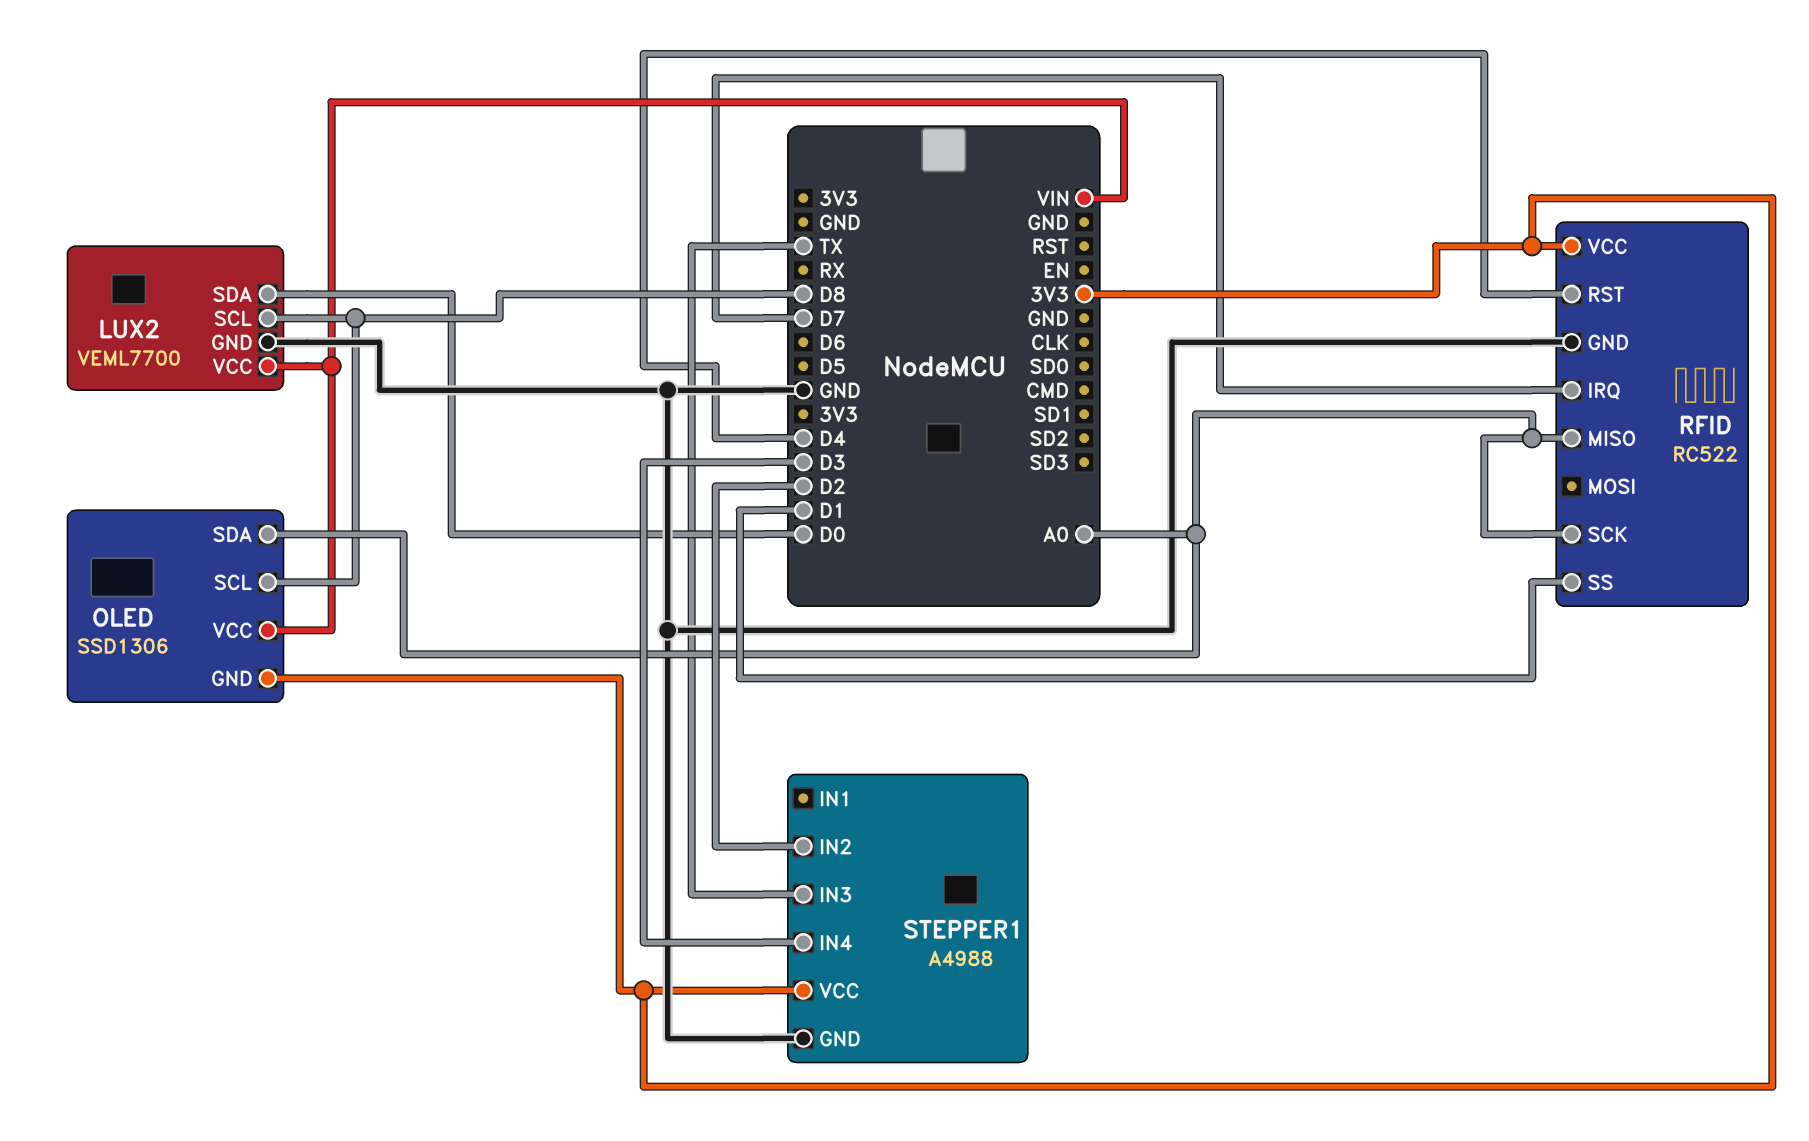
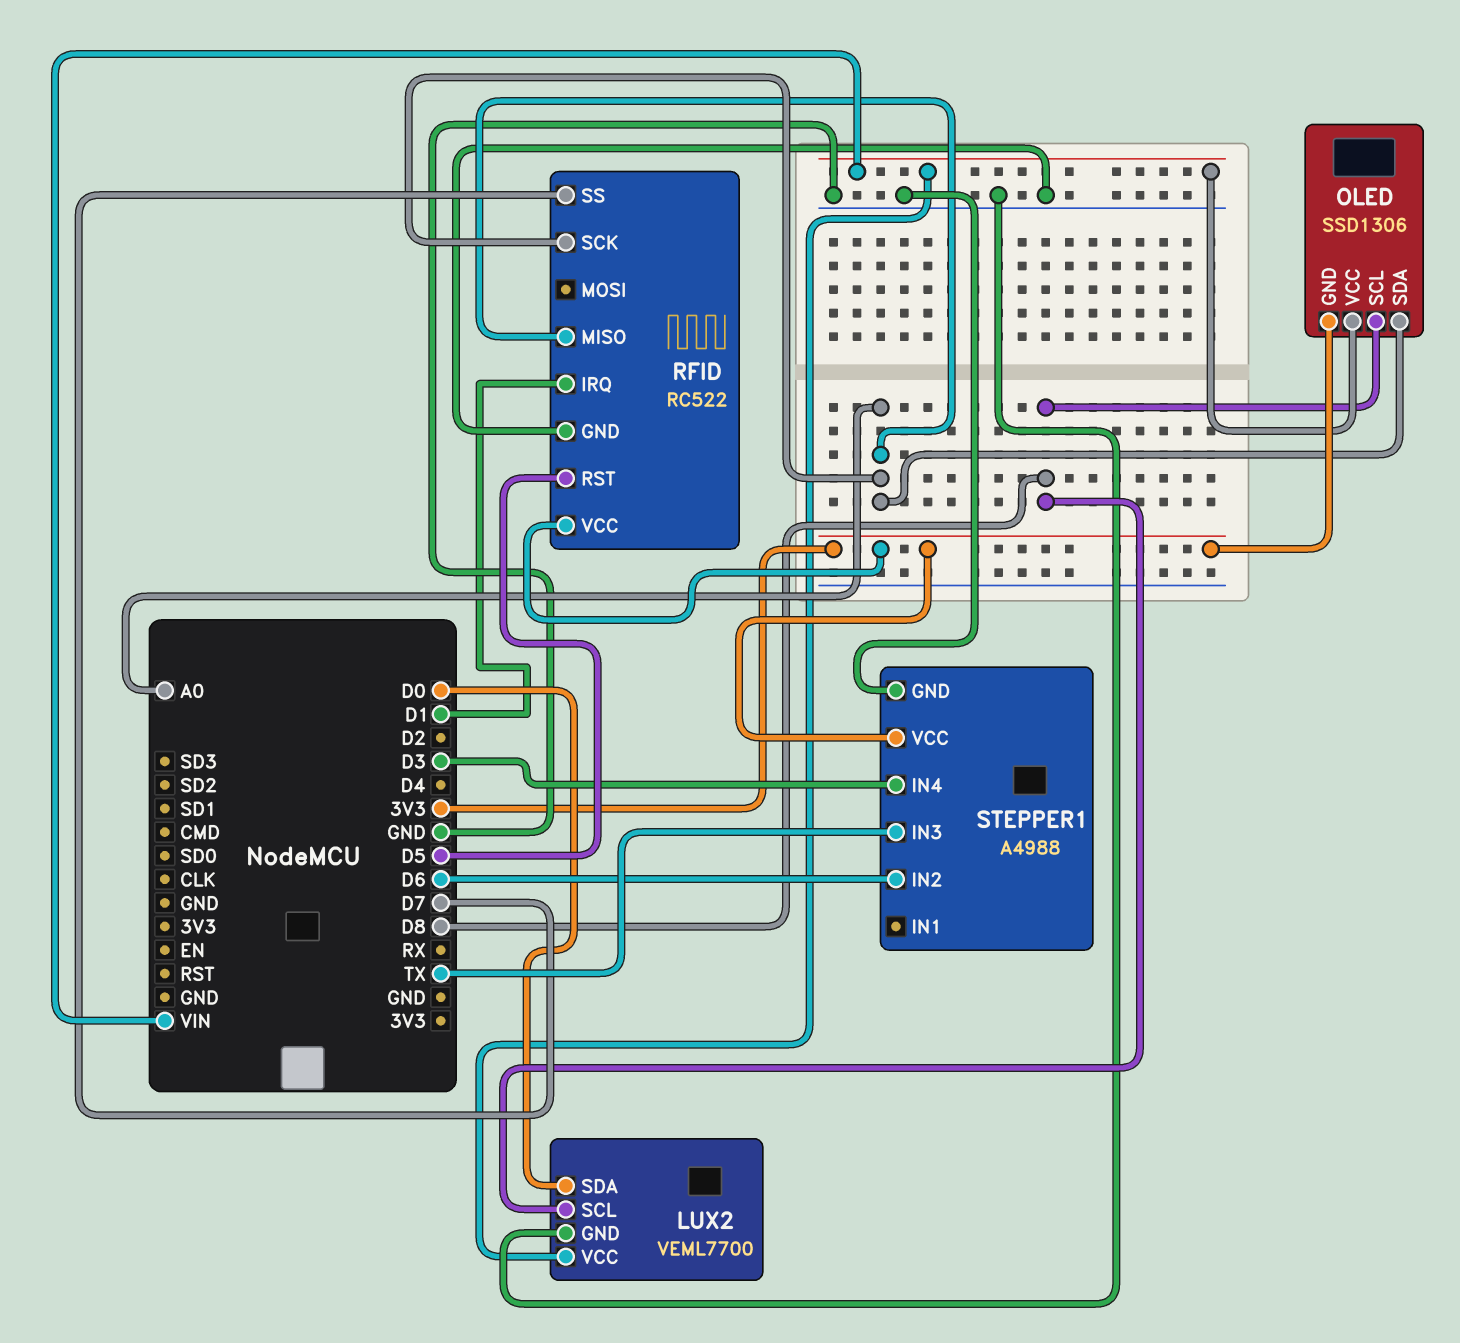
RFID pin IRQ: D7 -> D1
RFID pin RST: D4 -> D5
RFID pin SS: D1 -> D7
STEPPER1 pin IN2: D2 -> D6

